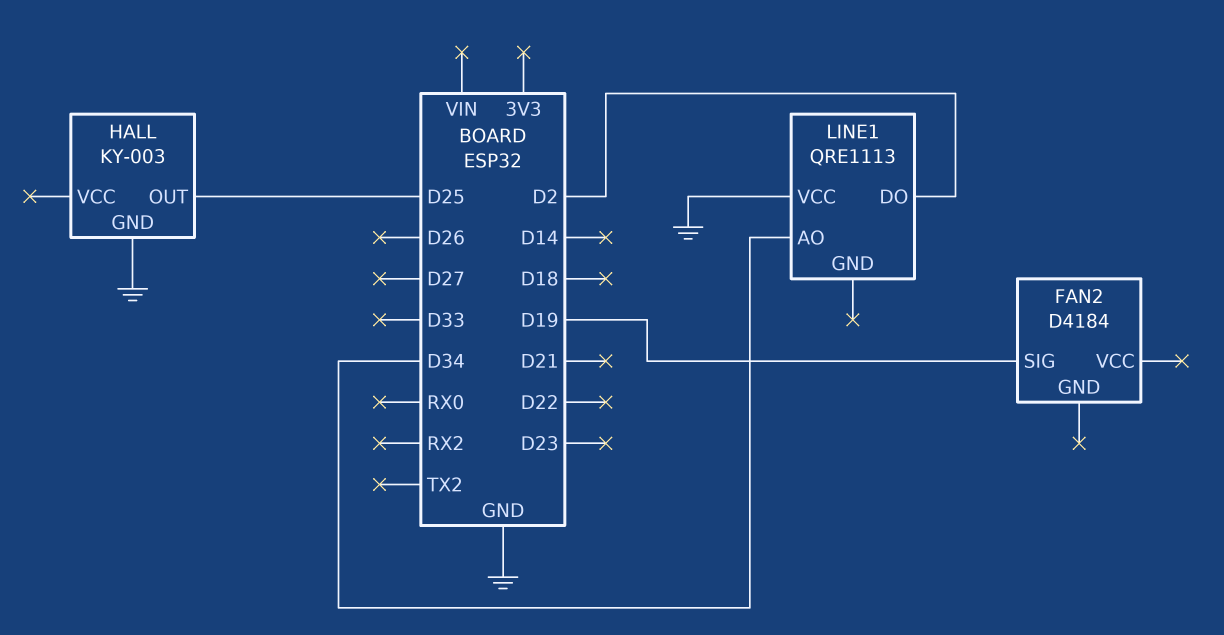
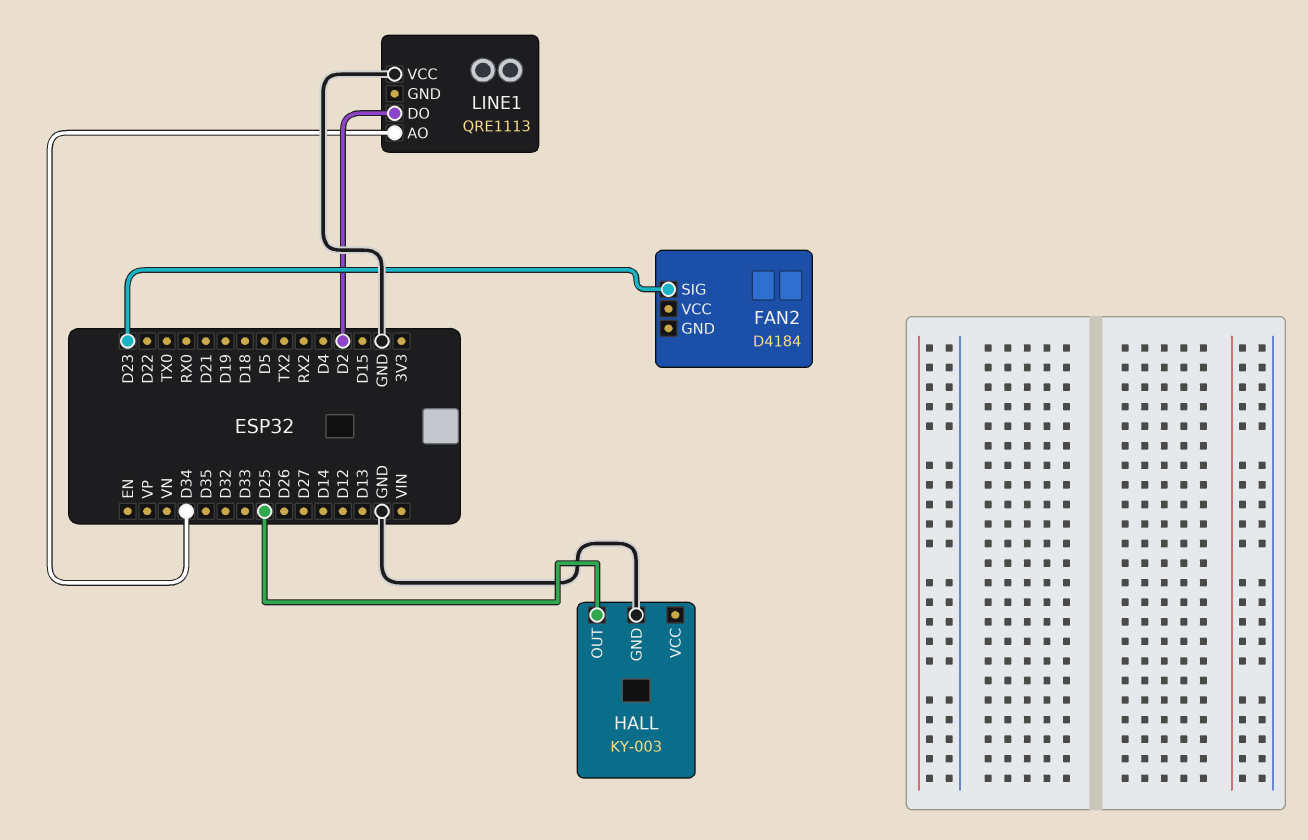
FAN2 pin SIG: D19 -> D23

